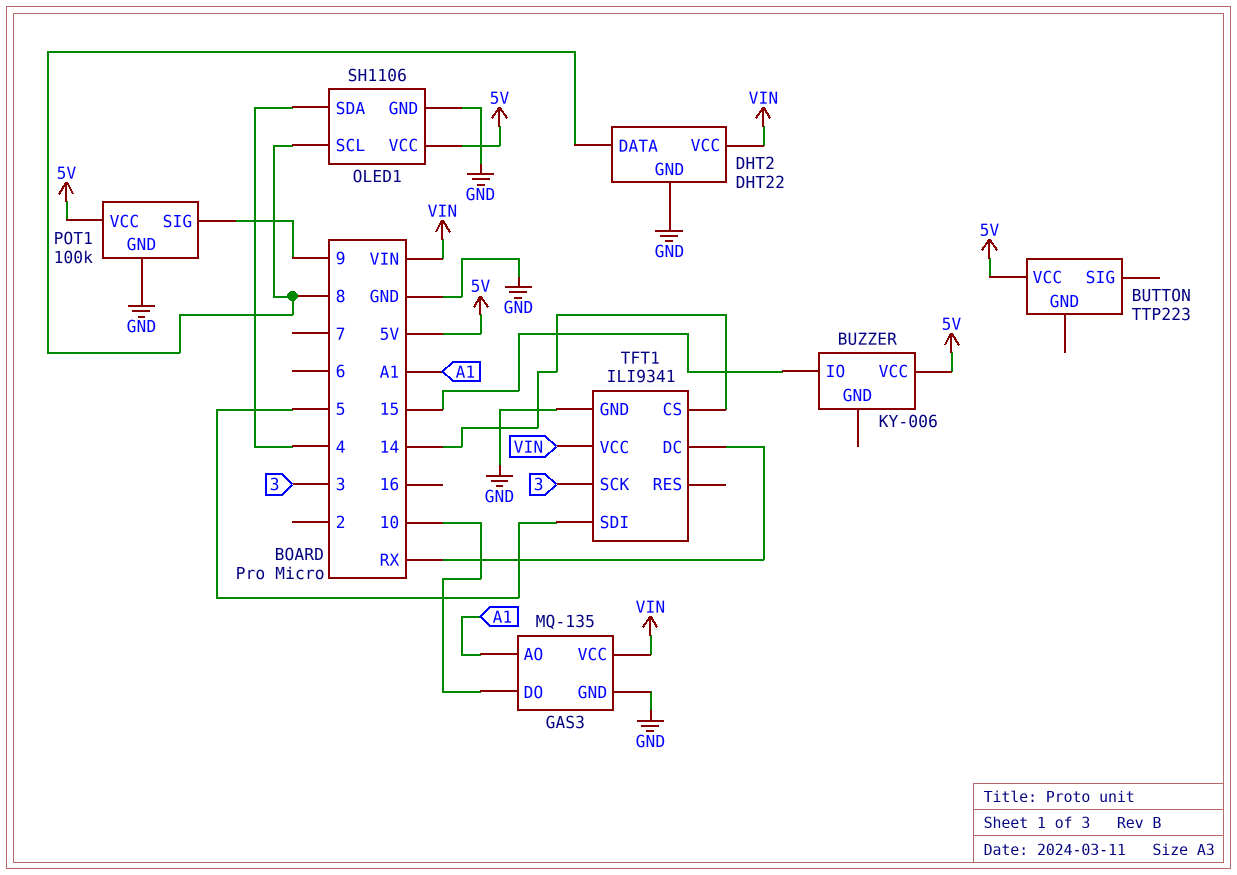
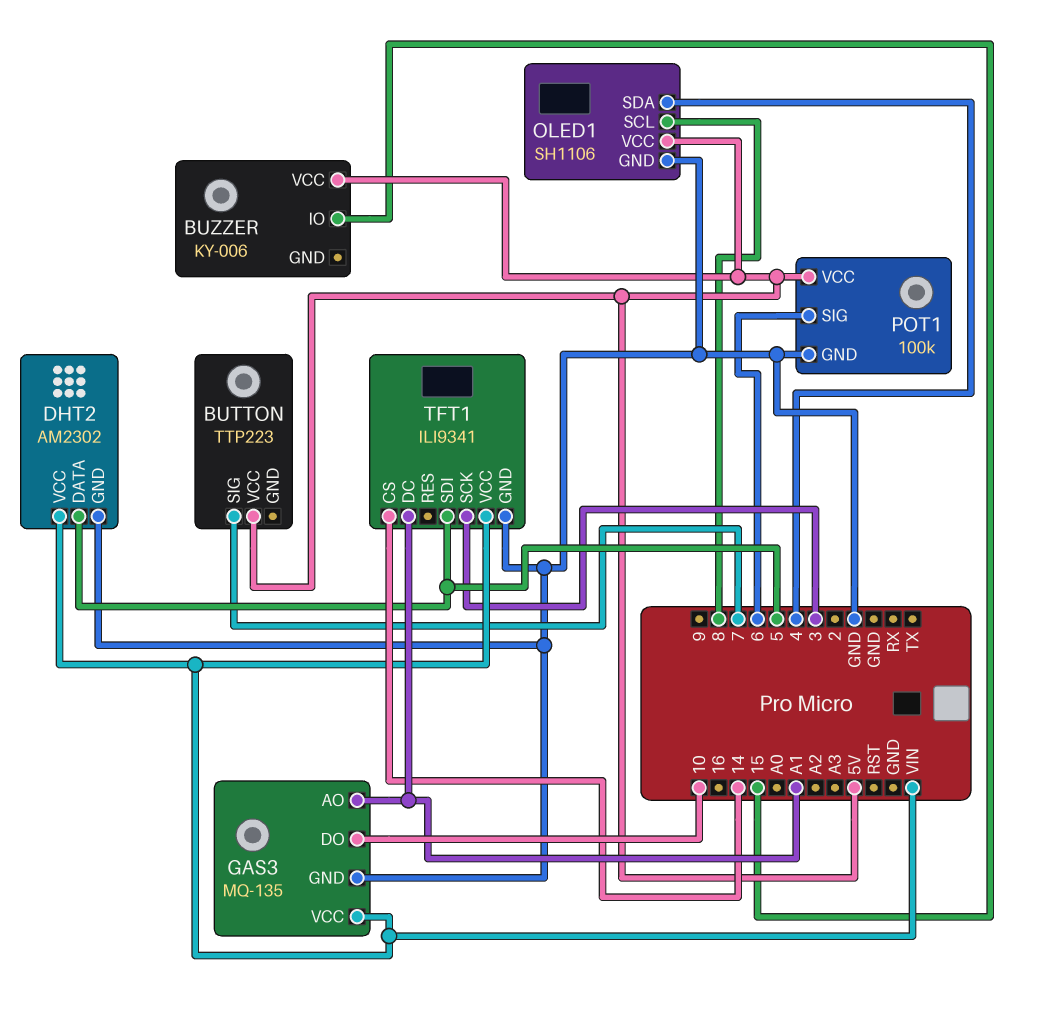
BUTTON pin SIG: none -> 7
DHT2: DHT22 -> AM2302
DHT2 pin DATA: 8 -> 5
POT1 pin SIG: 9 -> 6
TFT1 pin DC: RX -> A1

